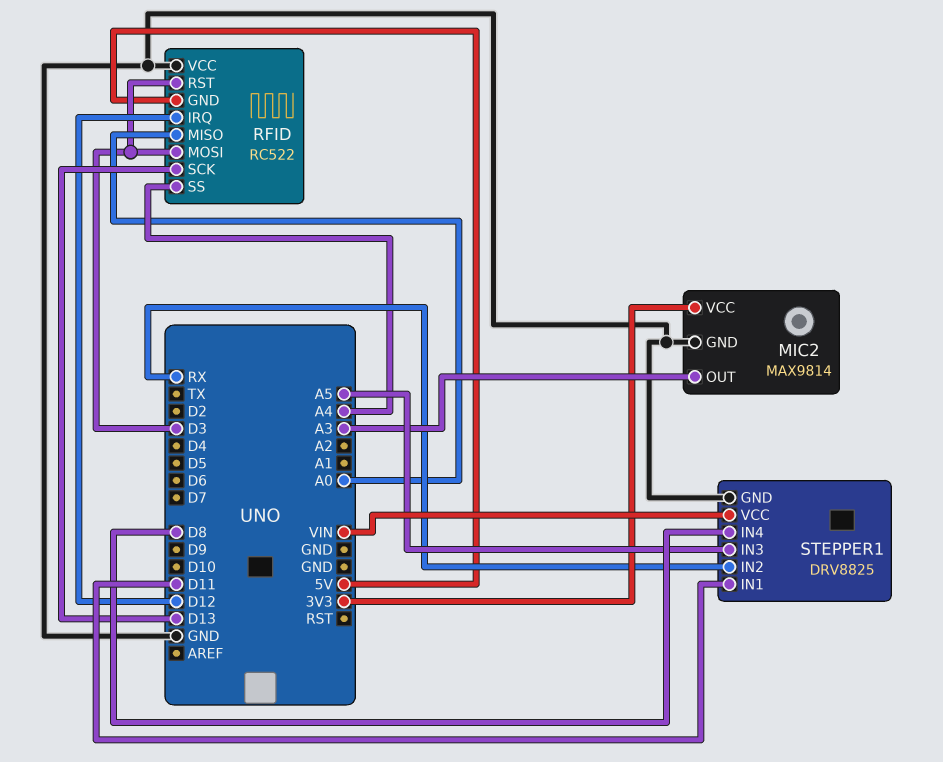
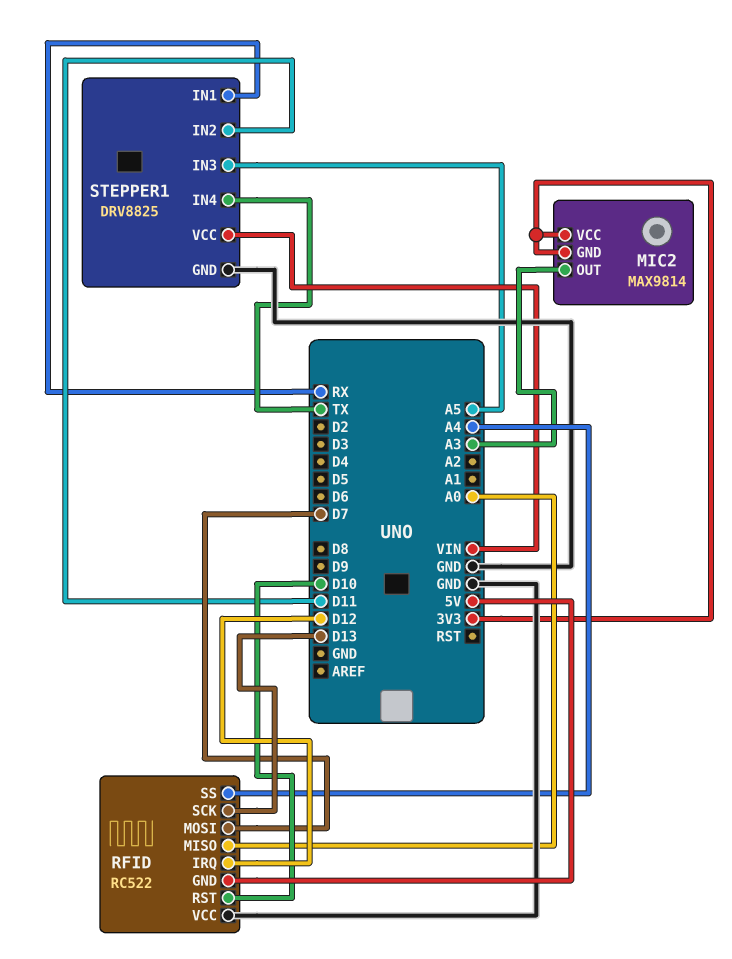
MIC2 pin GND: GND -> 3V3
RFID pin MOSI: D3 -> D7
RFID pin RST: D3 -> D10
STEPPER1 pin IN1: D11 -> RX
STEPPER1 pin IN2: RX -> D11
STEPPER1 pin IN4: D8 -> TX

